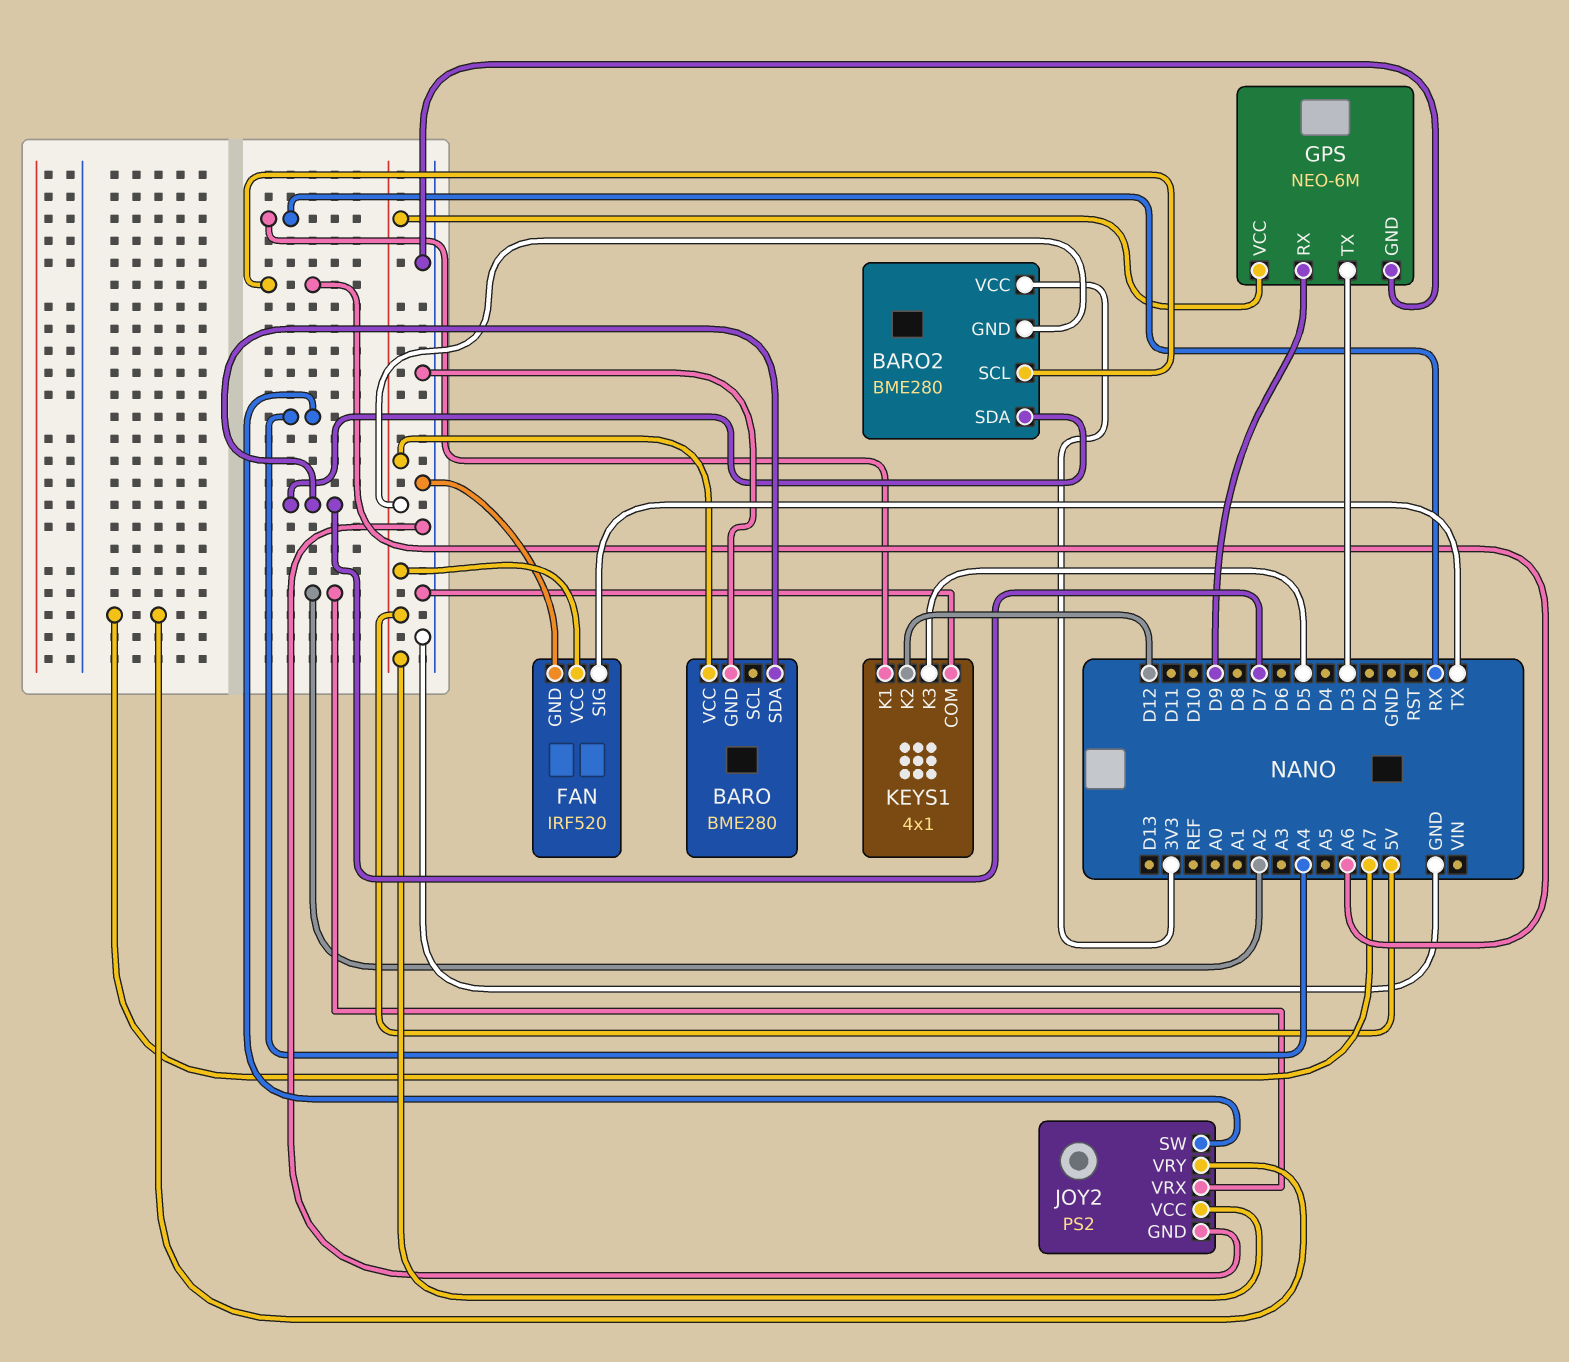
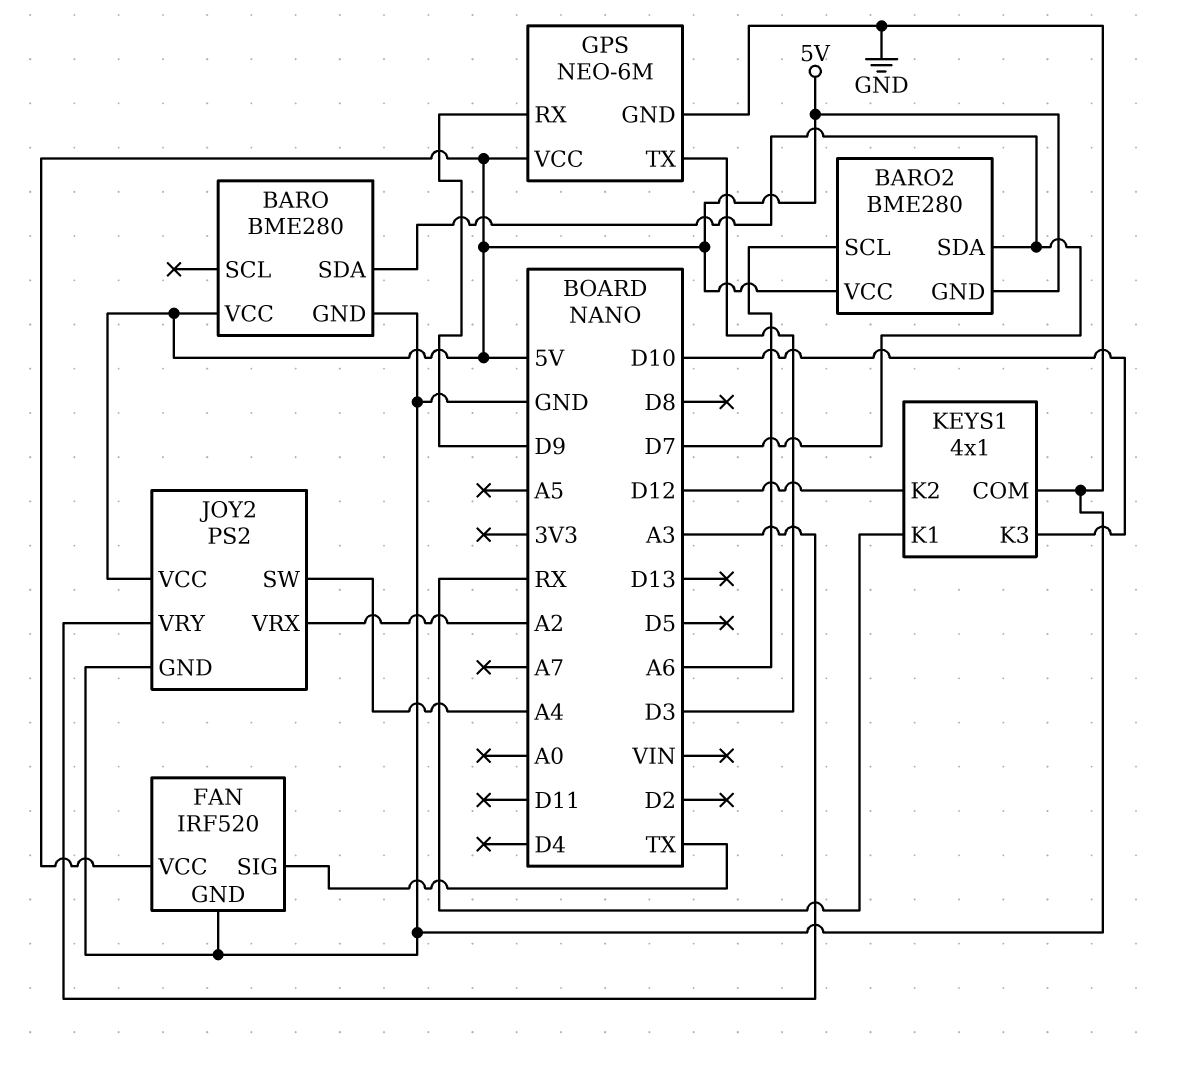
BARO2 pin VCC: 3V3 -> 5V
JOY2 pin VRY: A7 -> A3
KEYS1 pin K3: D5 -> D10

